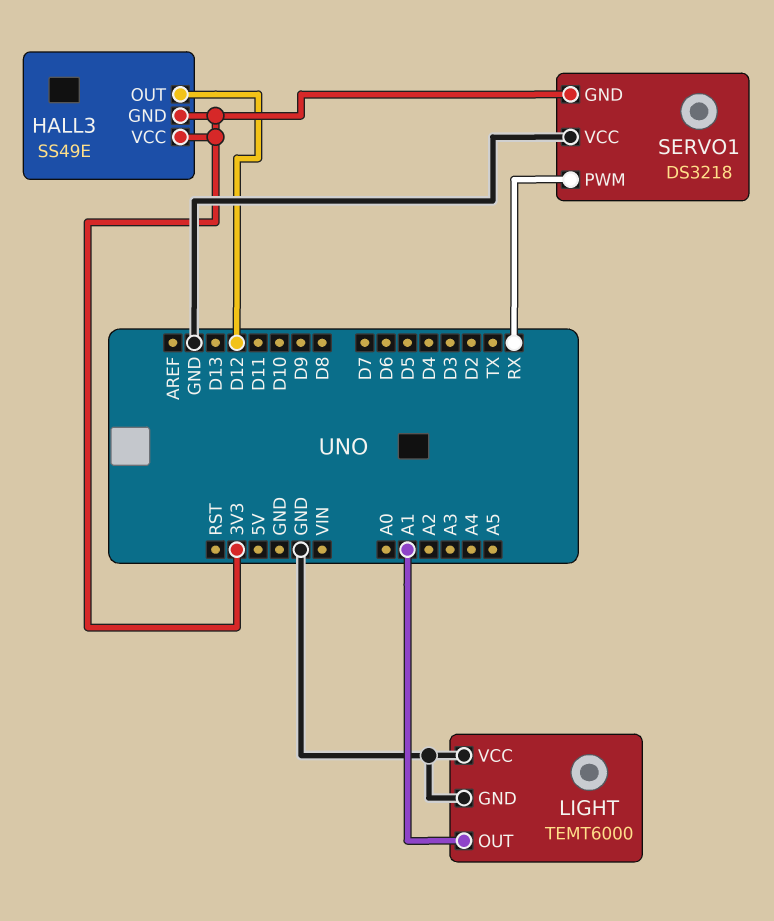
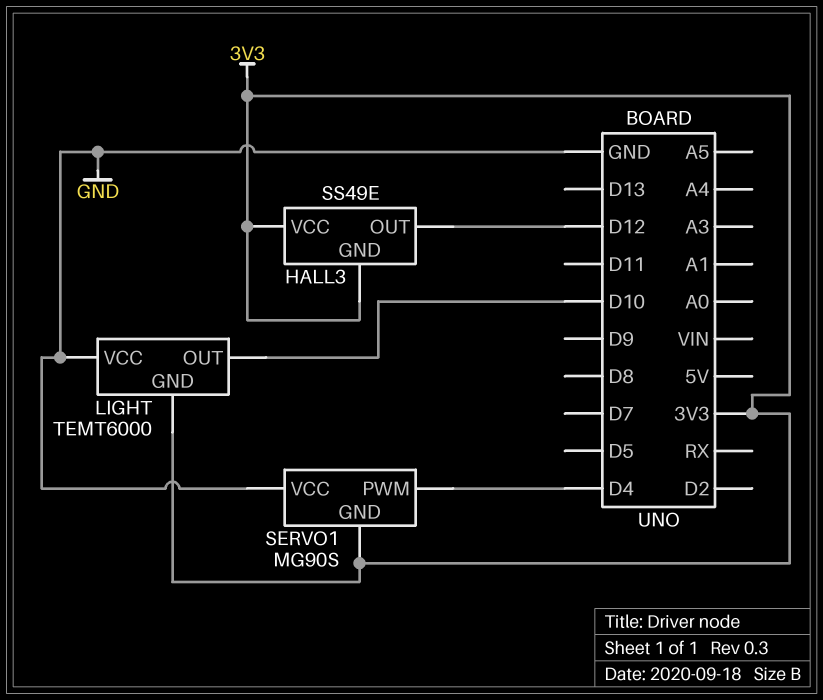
LIGHT pin GND: GND -> 3V3
LIGHT pin OUT: A1 -> D10
SERVO1: DS3218 -> MG90S
SERVO1 pin PWM: RX -> D4

